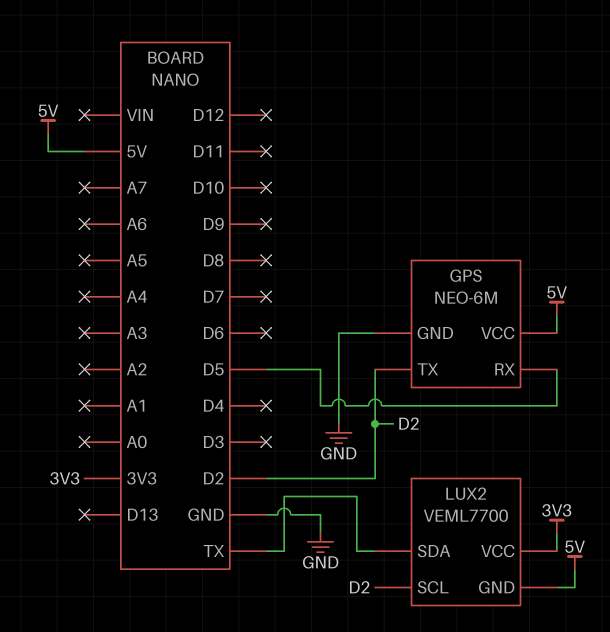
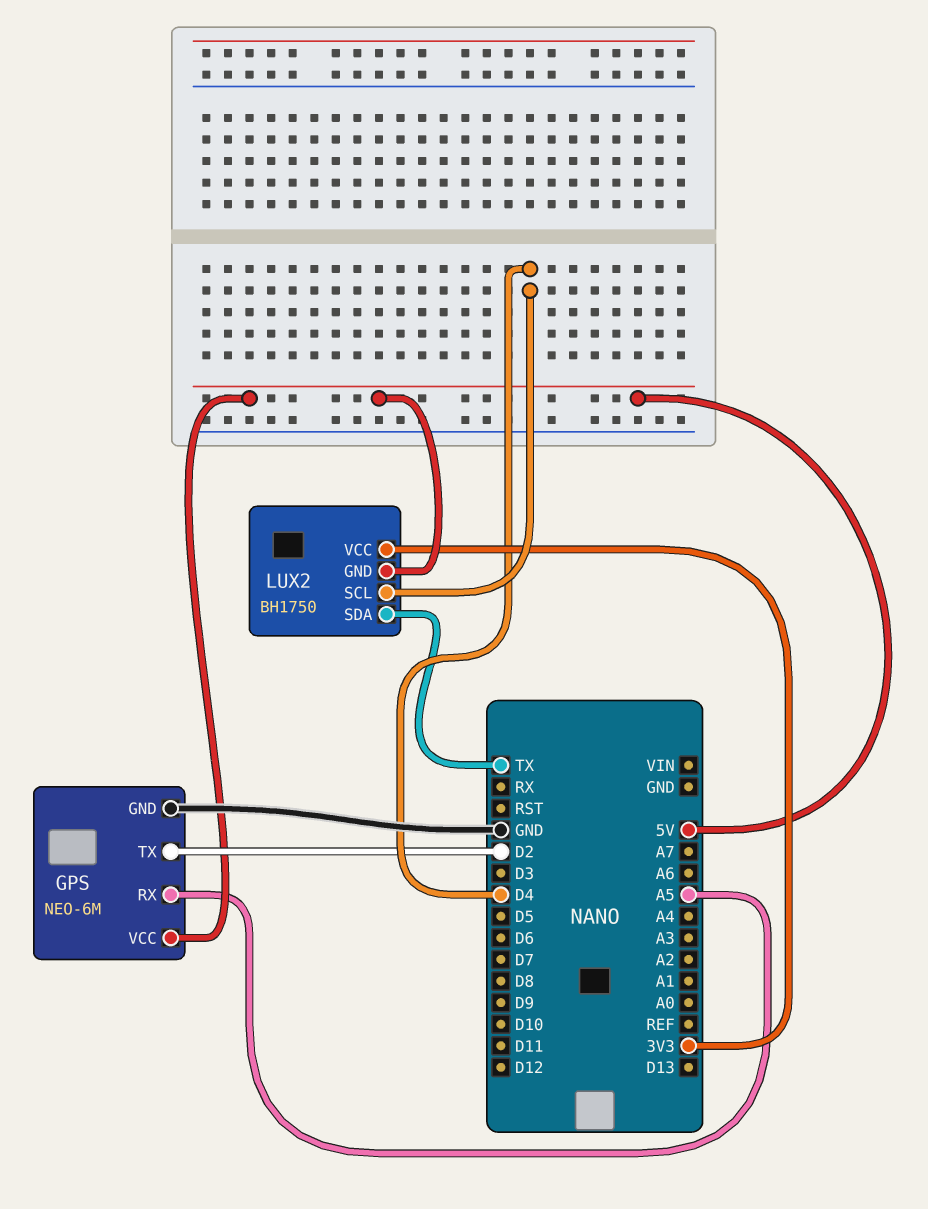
GPS pin RX: D5 -> A5
LUX2: VEML7700 -> BH1750
LUX2 pin SCL: D2 -> D4

